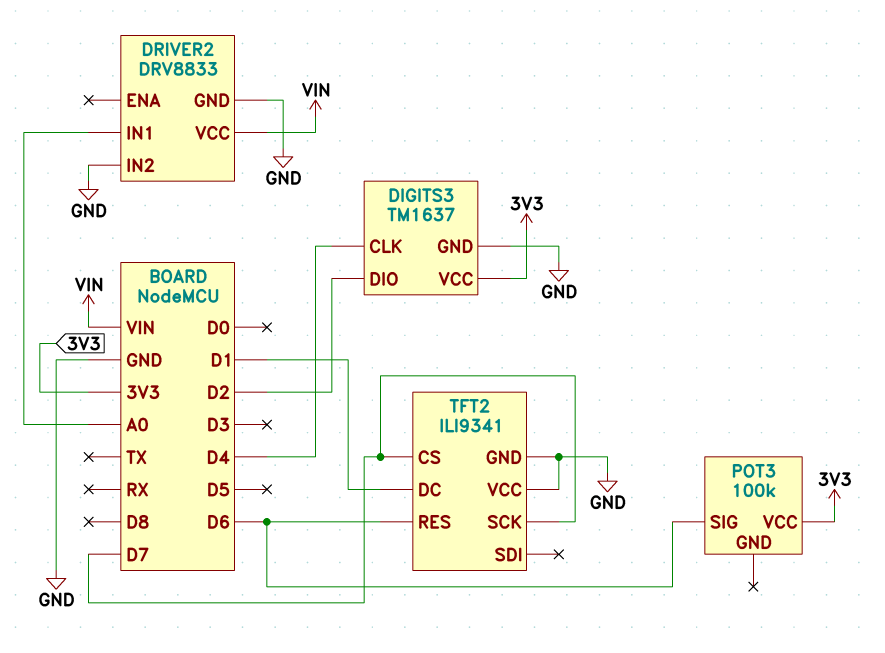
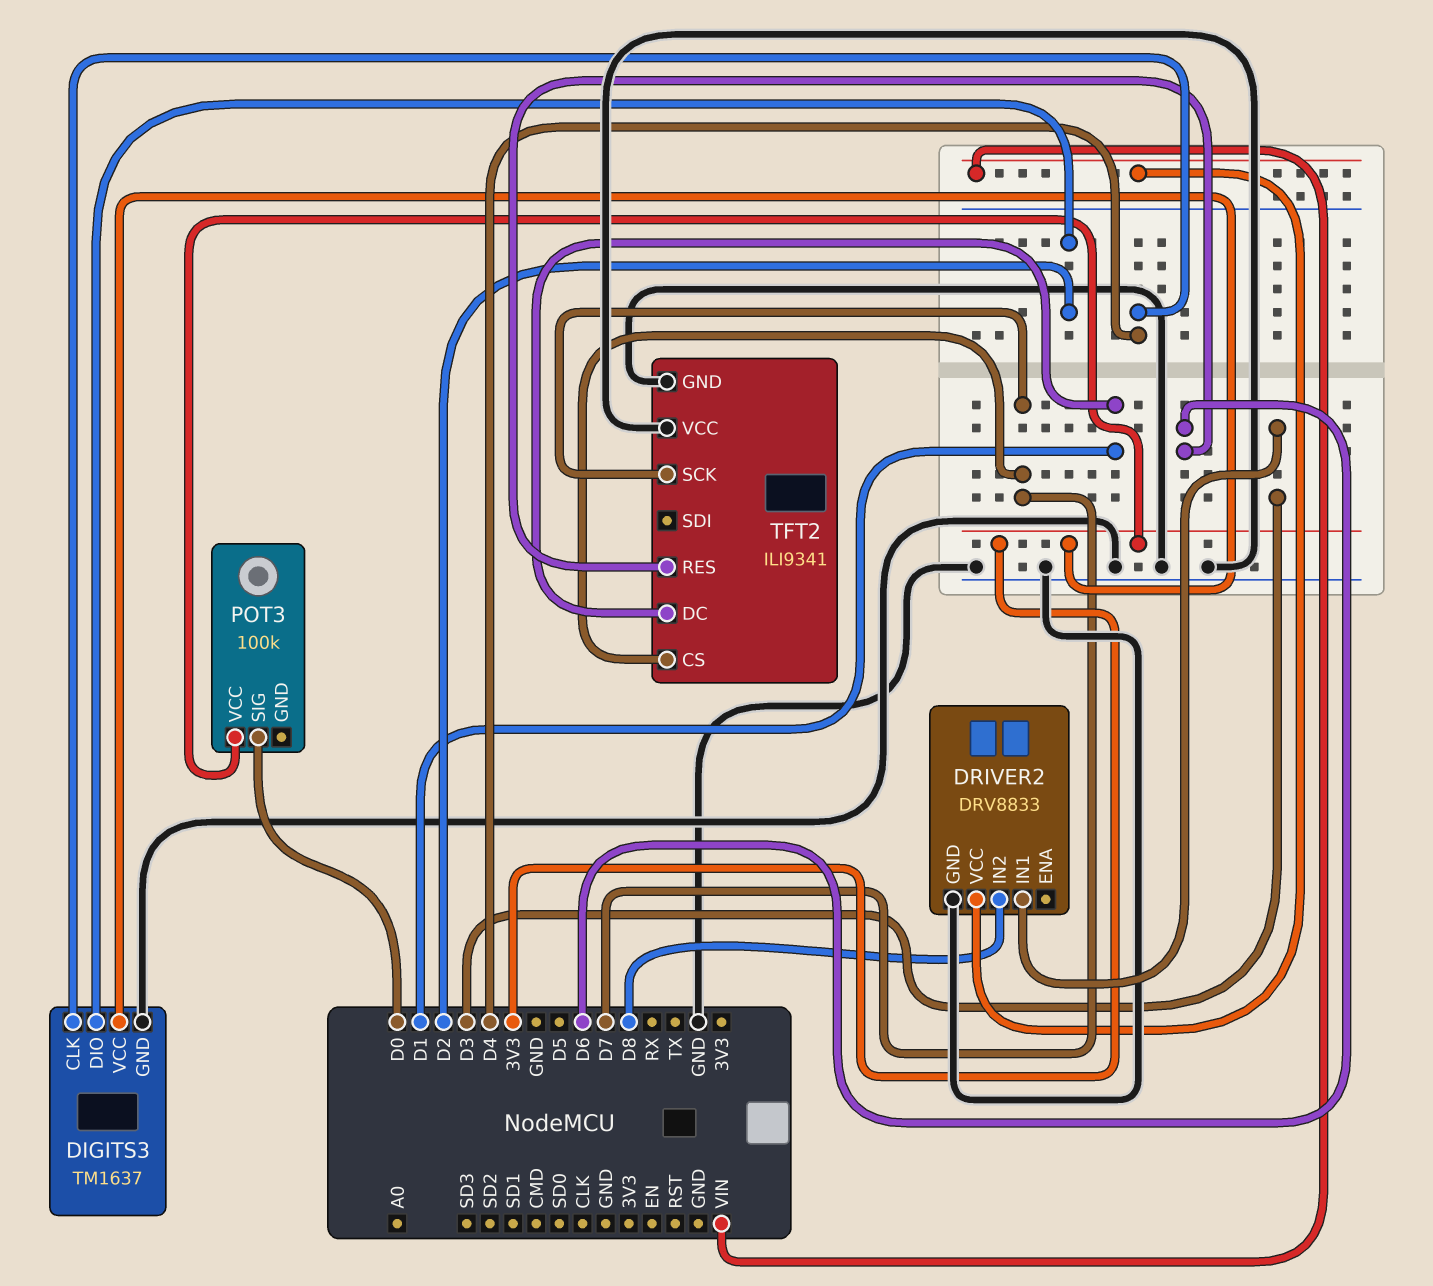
DRIVER2 pin IN1: A0 -> D3
DRIVER2 pin IN2: GND -> D8
POT3 pin SIG: D6 -> D0

